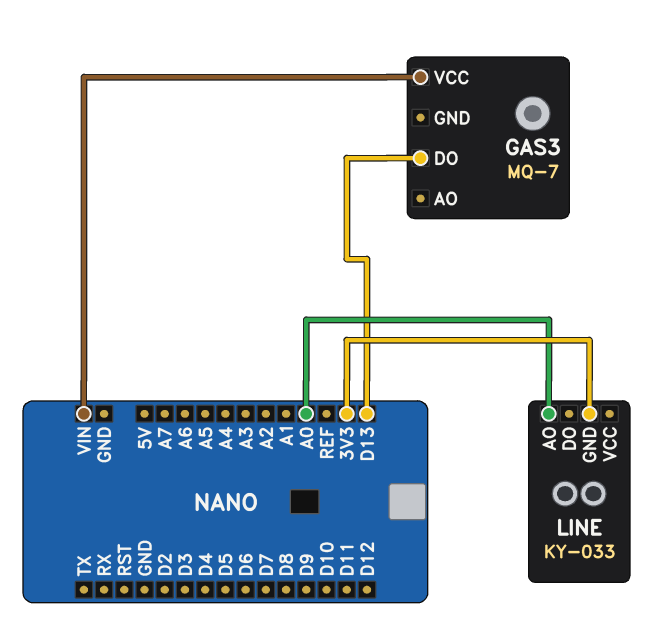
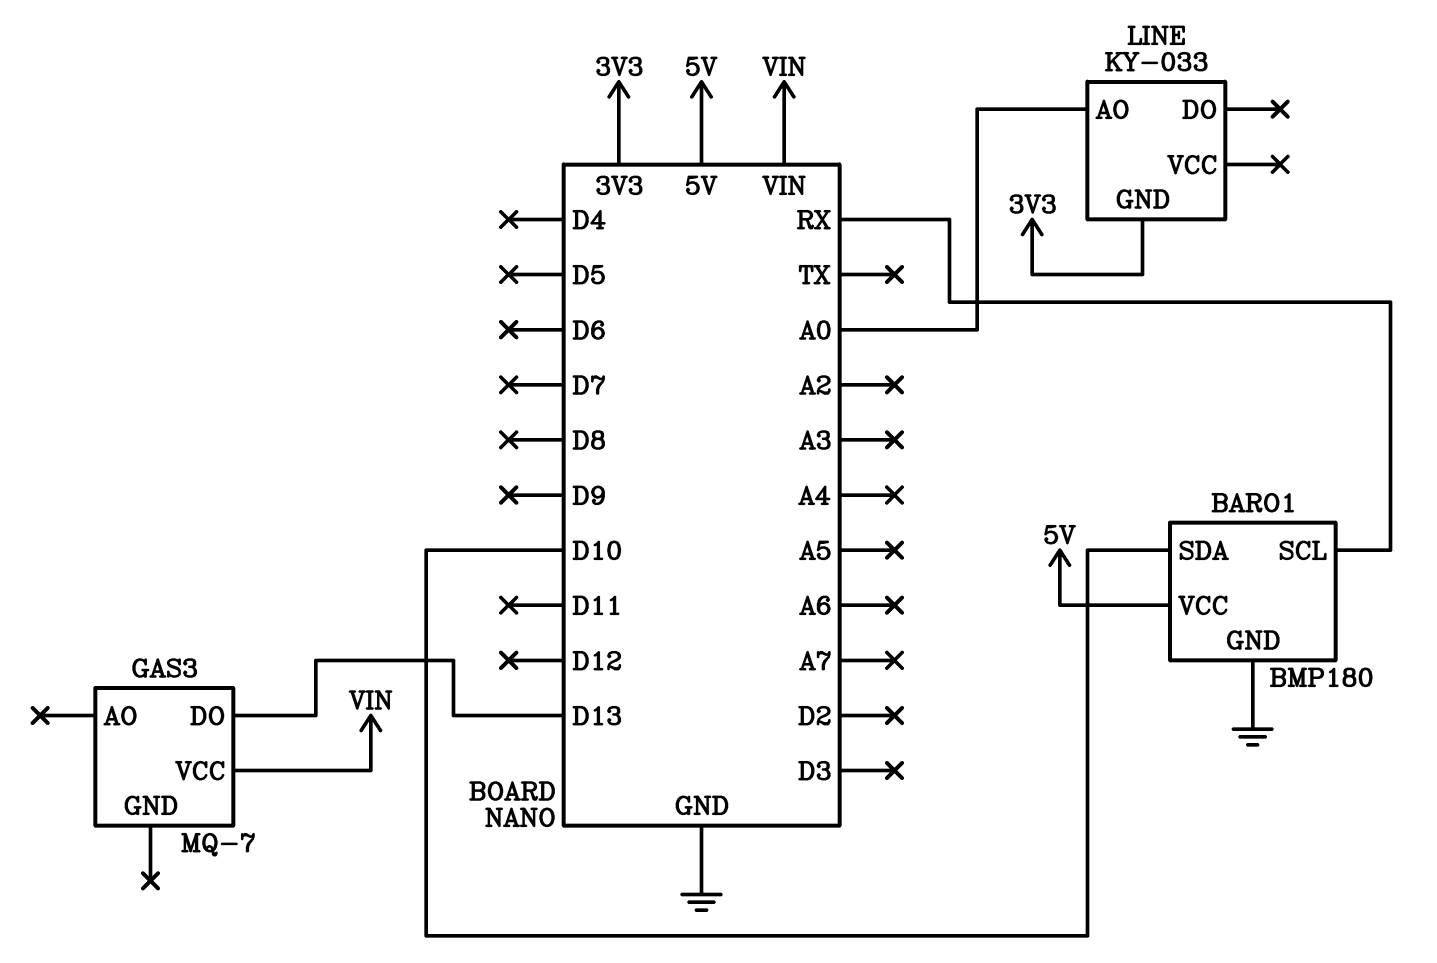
BARO1: none -> BMP180
BARO1 pin GND: none -> GND
BARO1 pin SCL: none -> RX
BARO1 pin SDA: none -> D10
BARO1 pin VCC: none -> 5V

